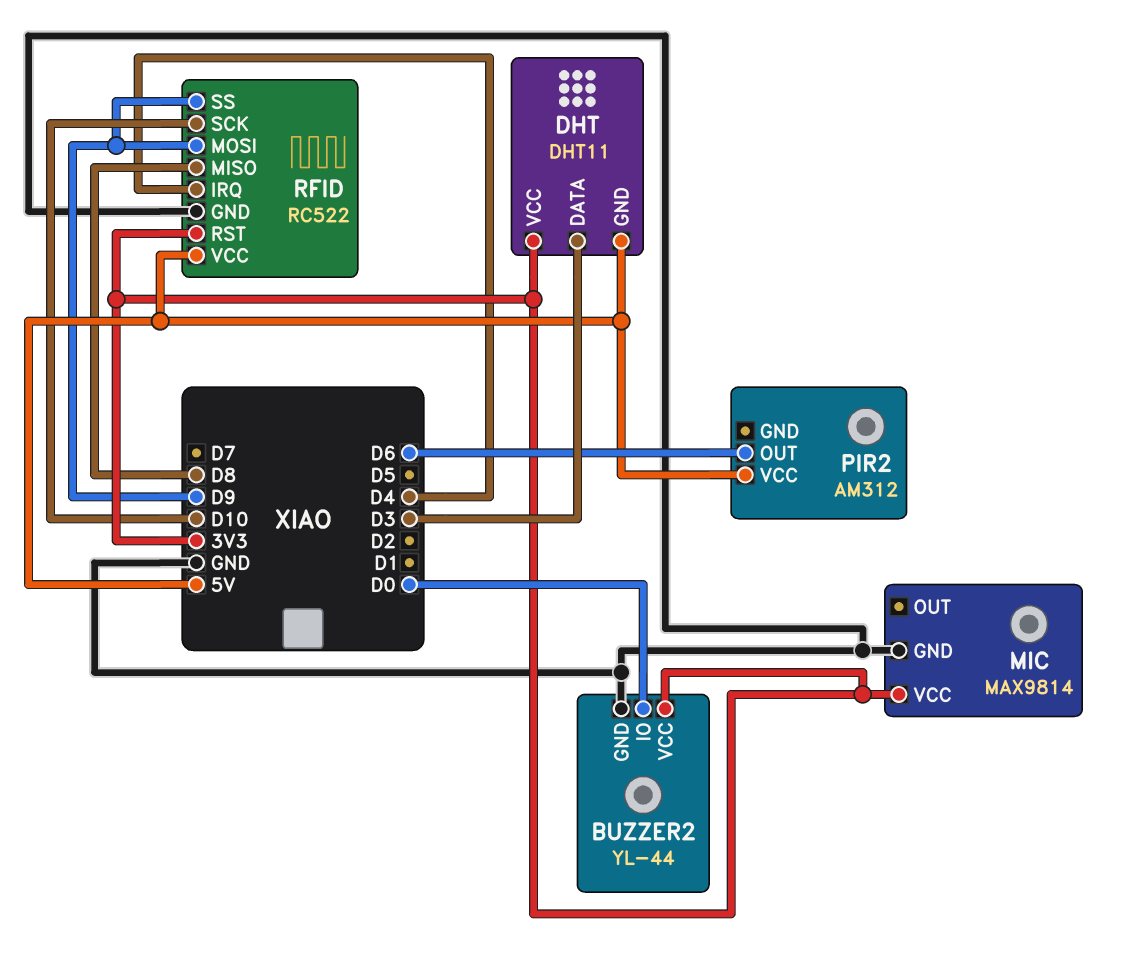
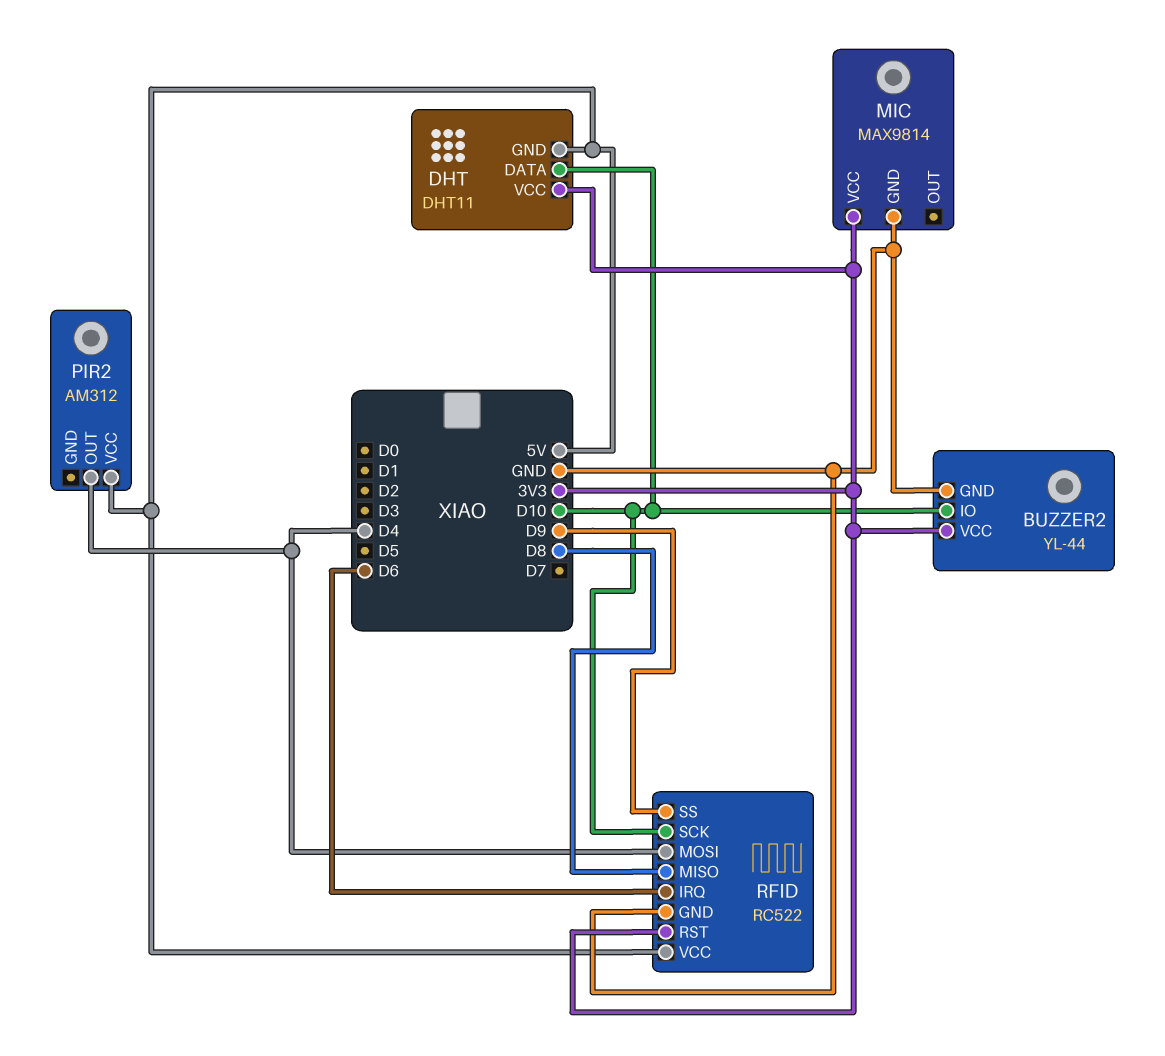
BUZZER2 pin IO: D0 -> D10
DHT pin DATA: D3 -> D10
PIR2 pin OUT: D6 -> D4
RFID pin IRQ: D4 -> D6
RFID pin MOSI: D9 -> D4

